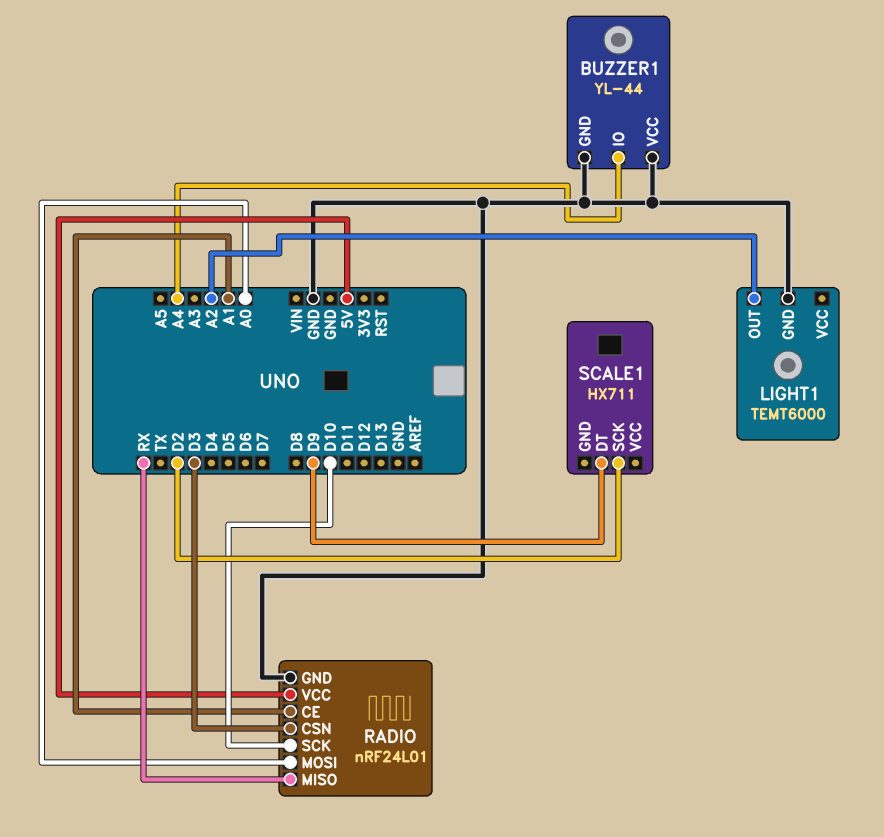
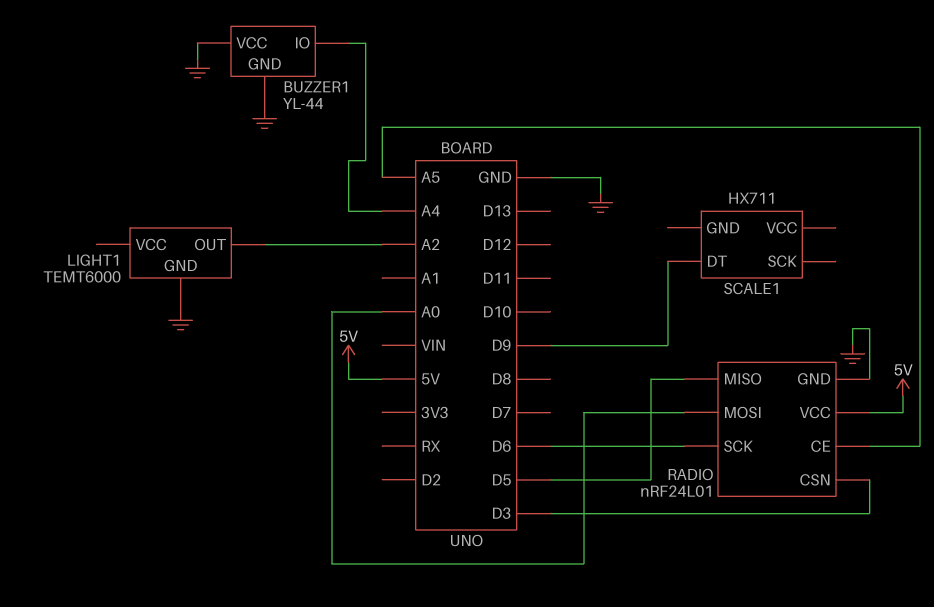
RADIO pin CE: A1 -> A5
RADIO pin MISO: RX -> D5
RADIO pin SCK: D10 -> D6
SCALE1 pin SCK: D2 -> none

